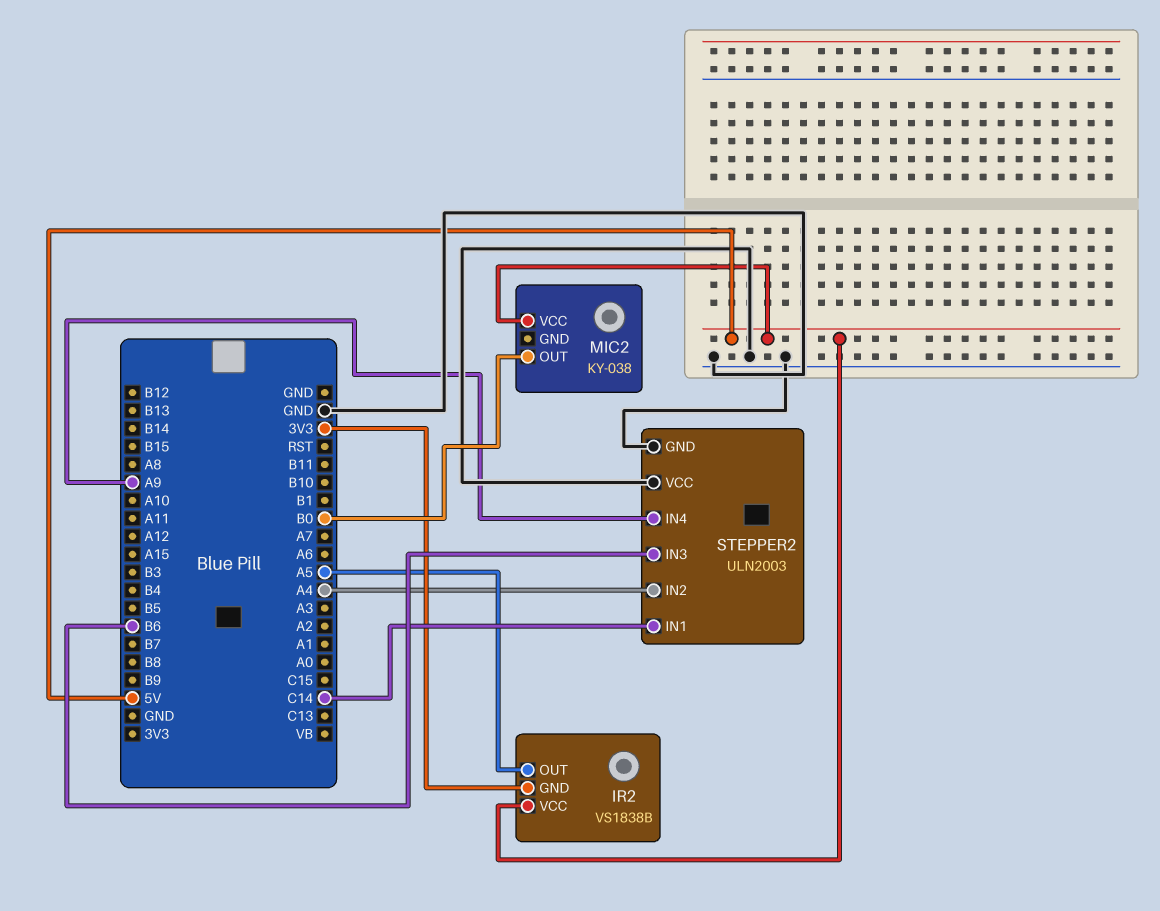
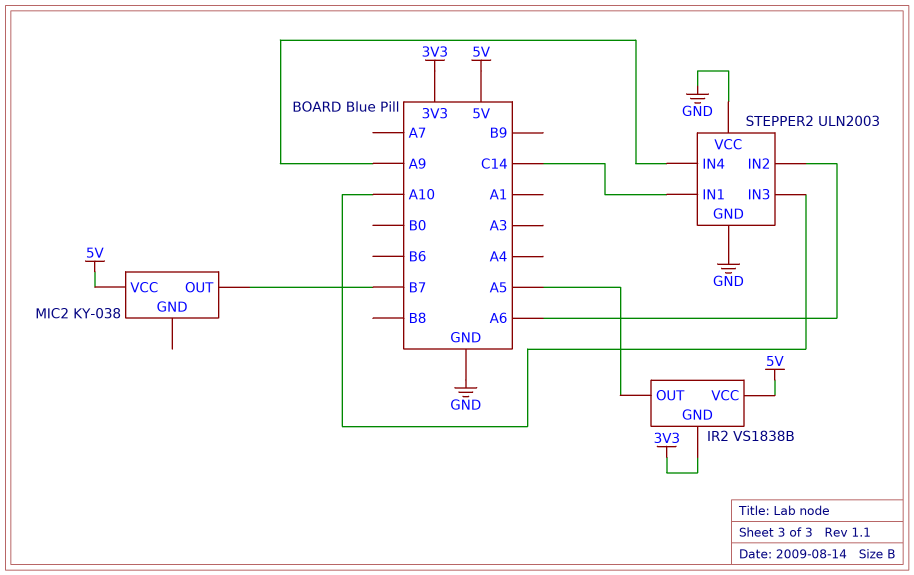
MIC2 pin OUT: B0 -> B7
STEPPER2 pin IN2: A4 -> A6
STEPPER2 pin IN3: B6 -> A10

